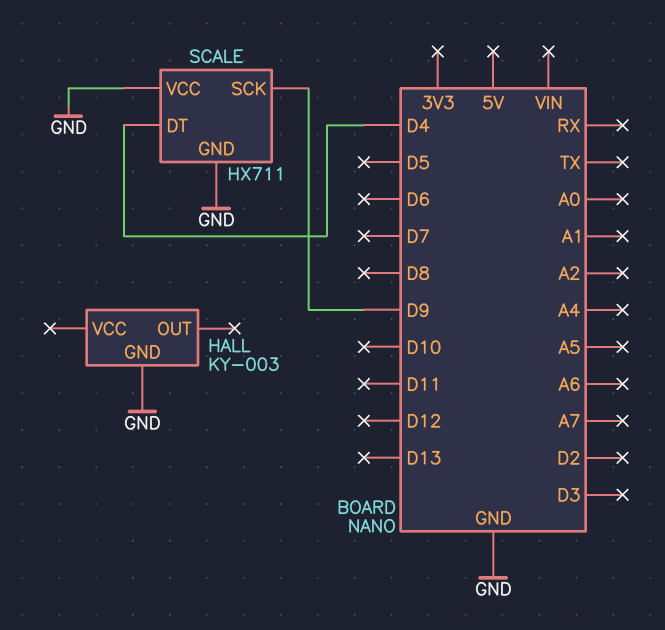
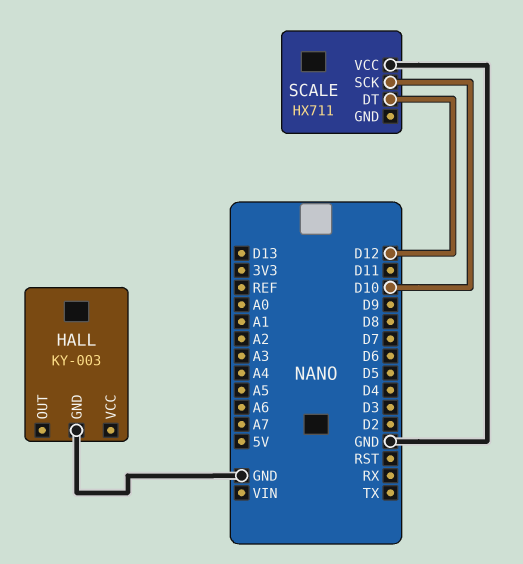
SCALE pin DT: D4 -> D12
SCALE pin GND: GND -> none
SCALE pin SCK: D9 -> D10

